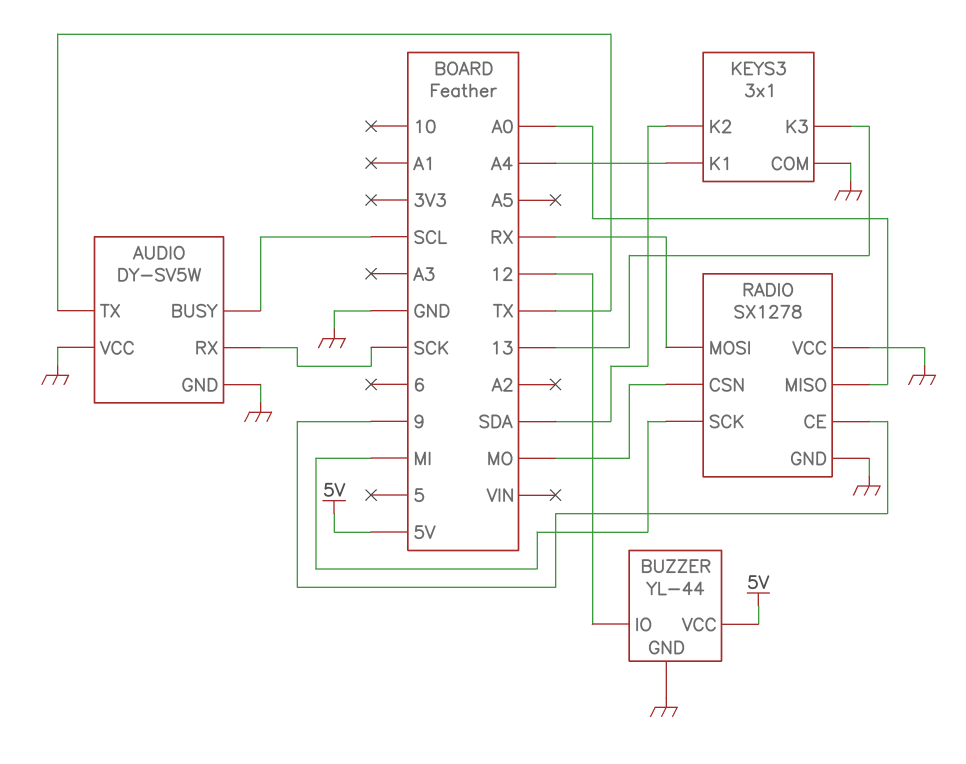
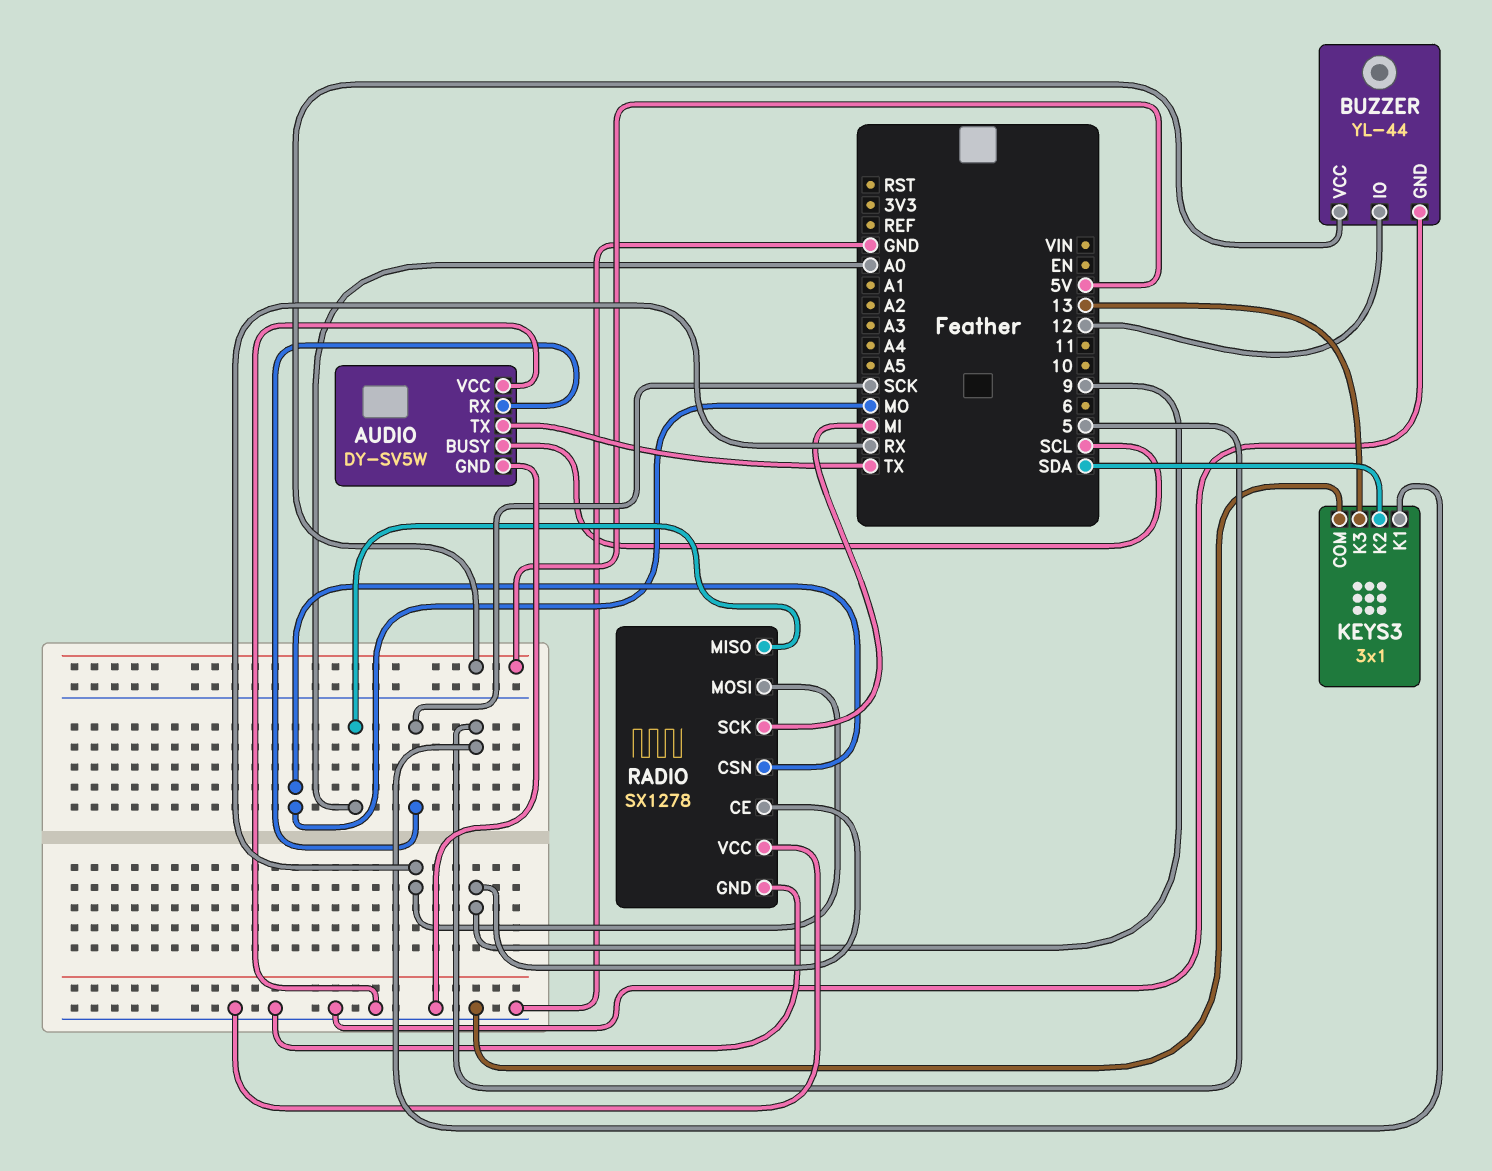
KEYS3 pin K1: A4 -> 5

